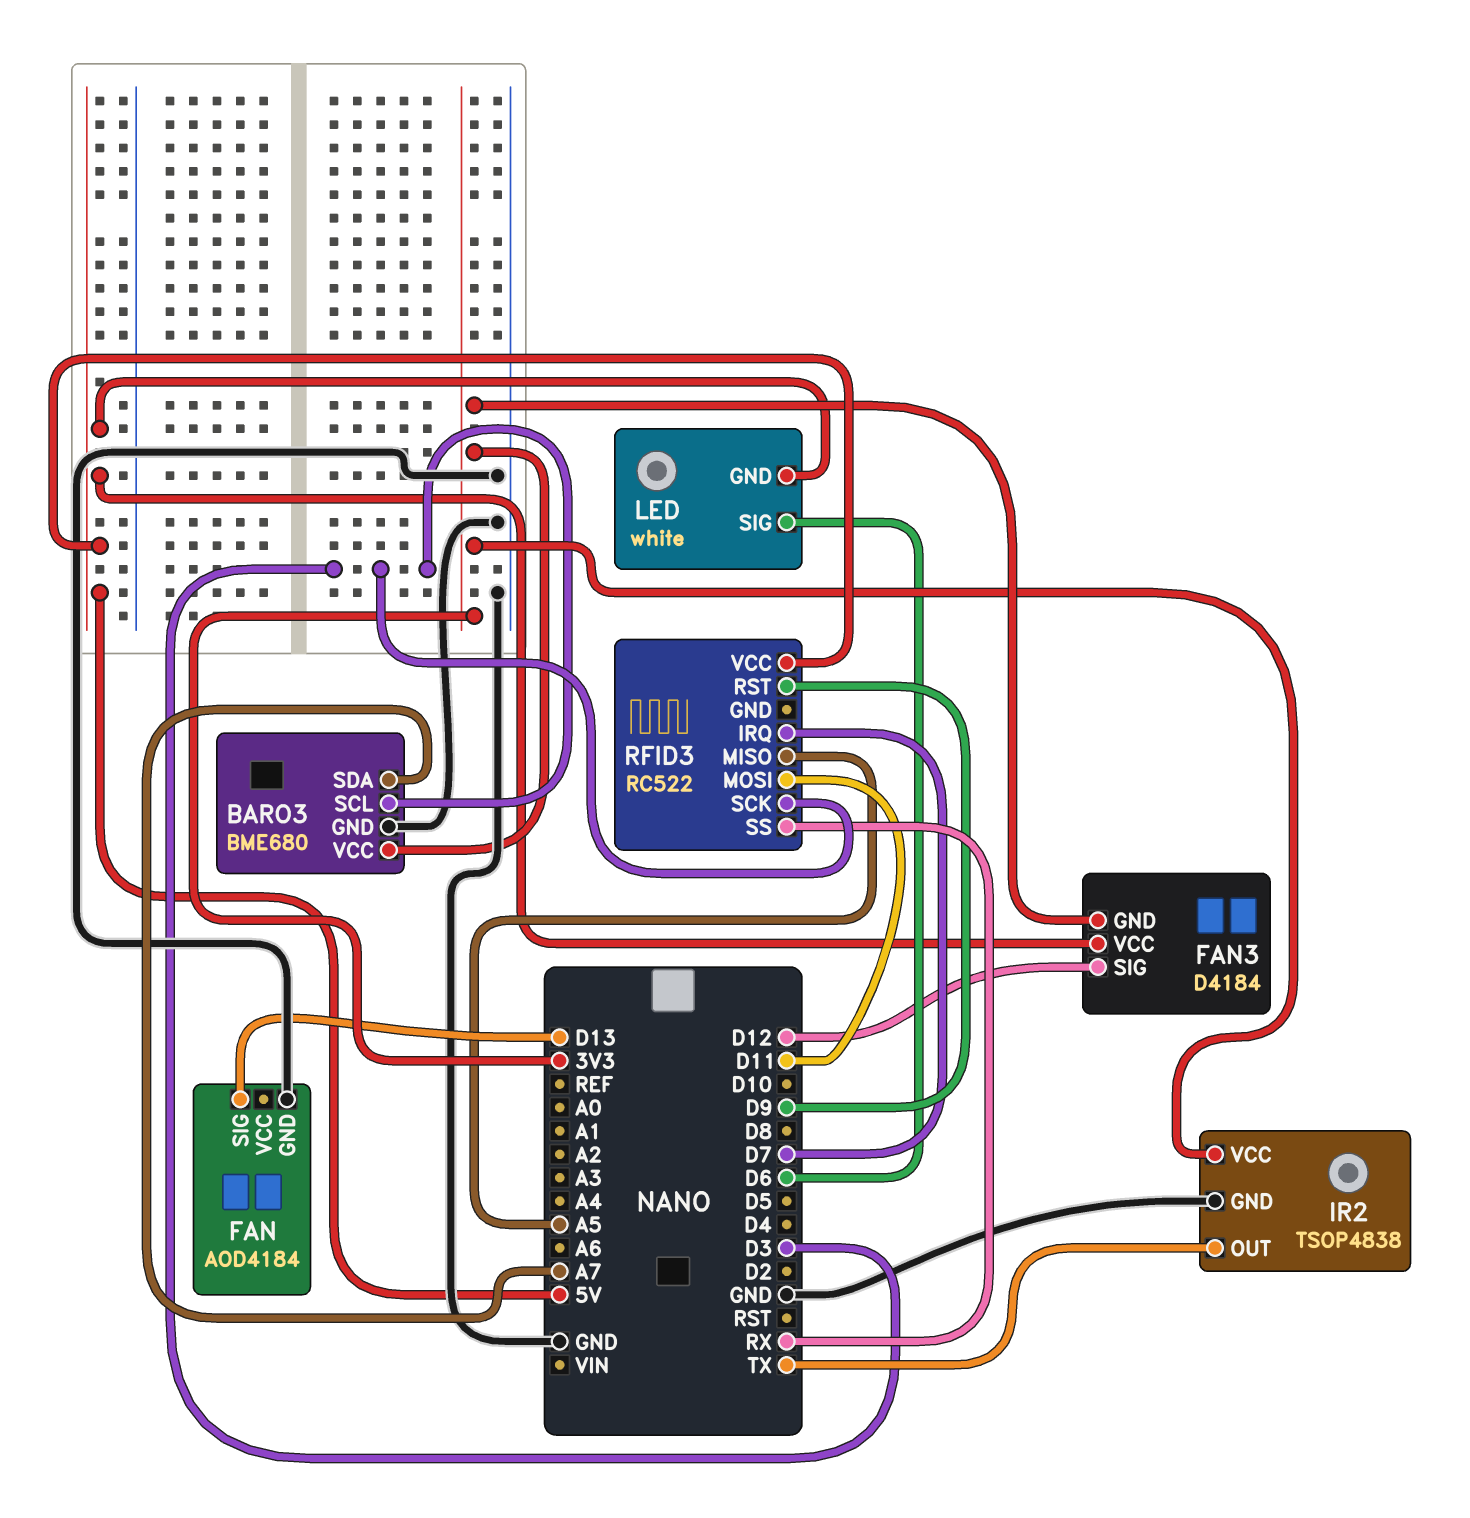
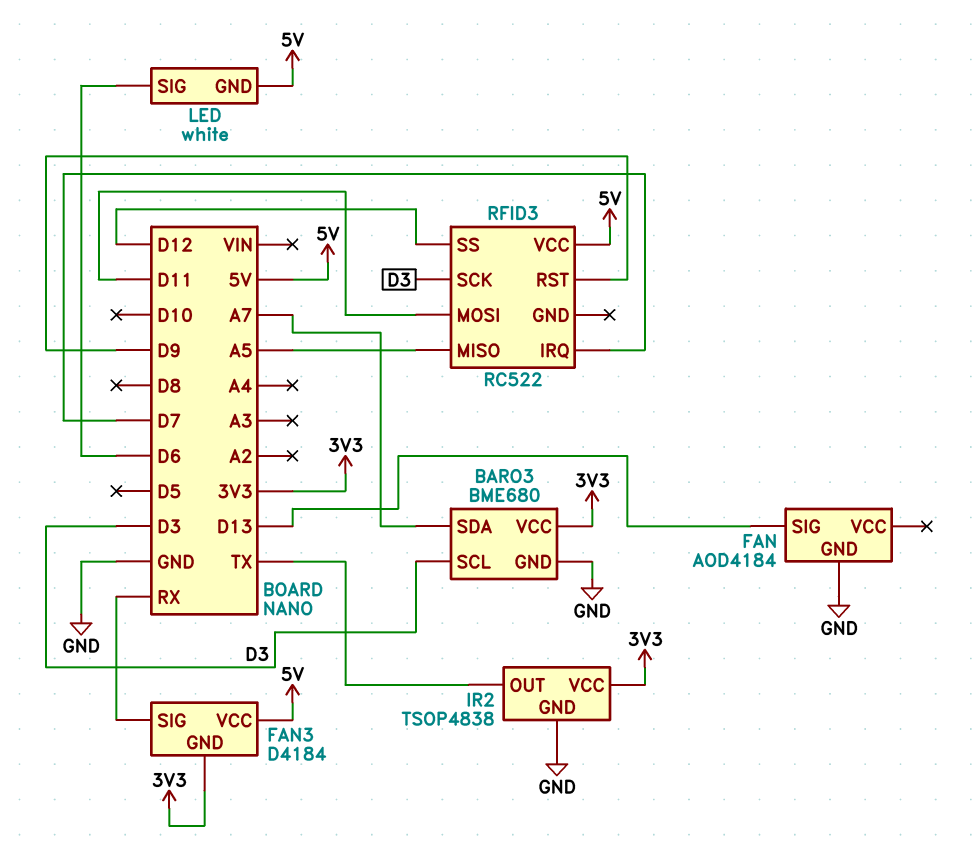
FAN3 pin SIG: D12 -> RX
RFID3 pin SS: RX -> D12

